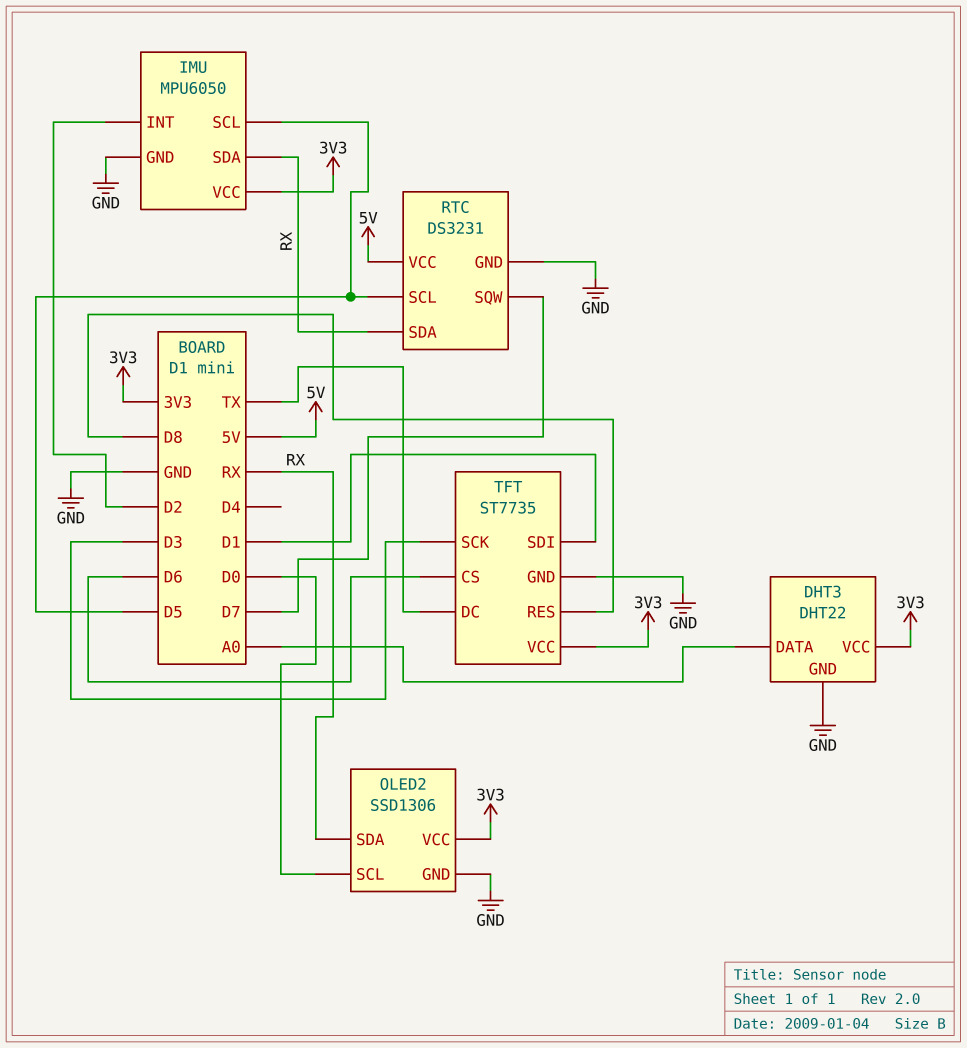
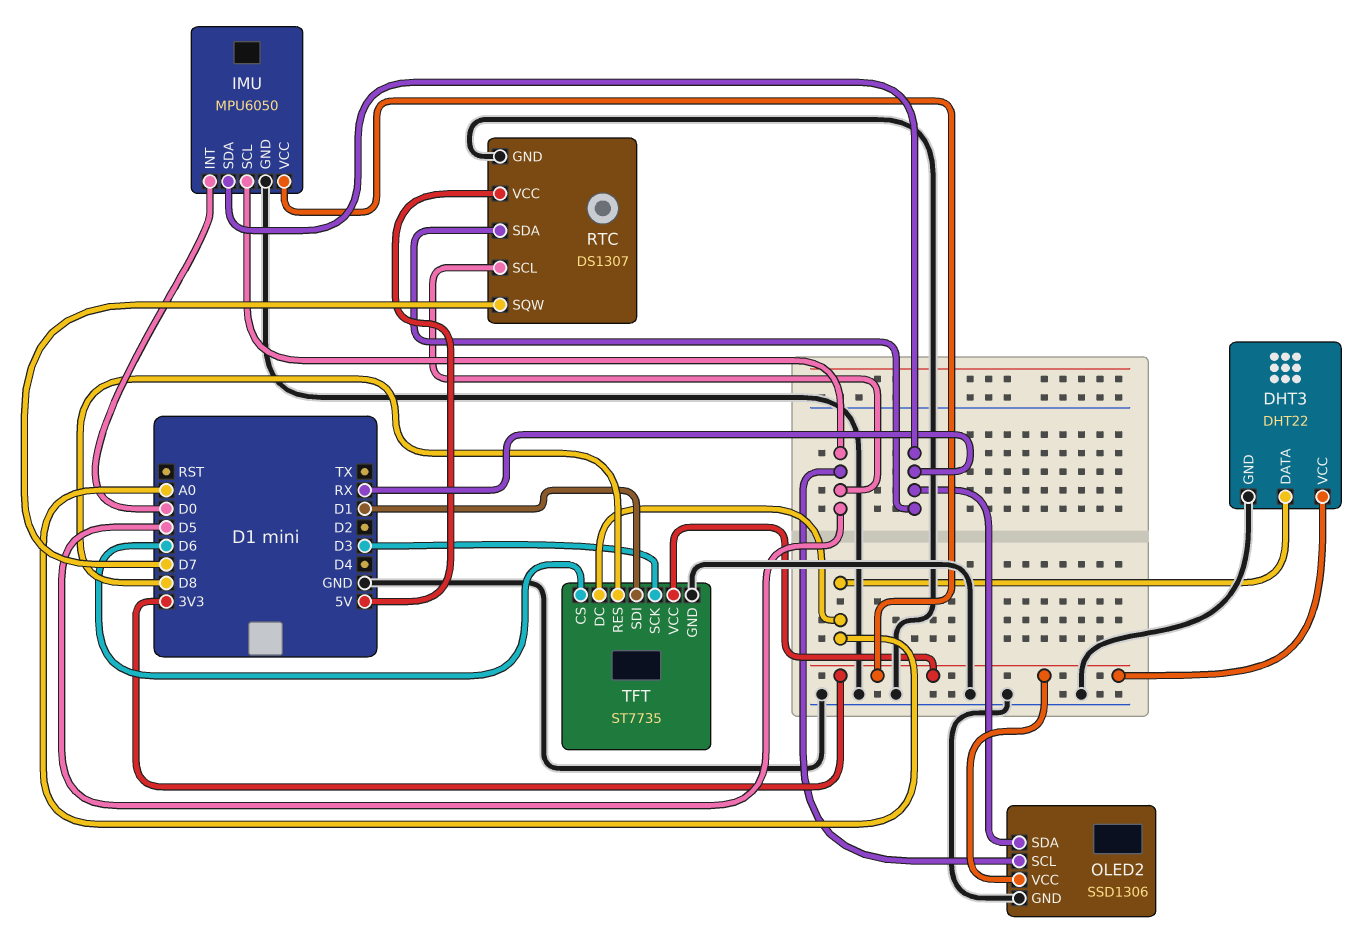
IMU pin INT: D2 -> D0
OLED2 pin SCL: D0 -> D5
RTC: DS3231 -> DS1307
TFT pin DC: TX -> A0

